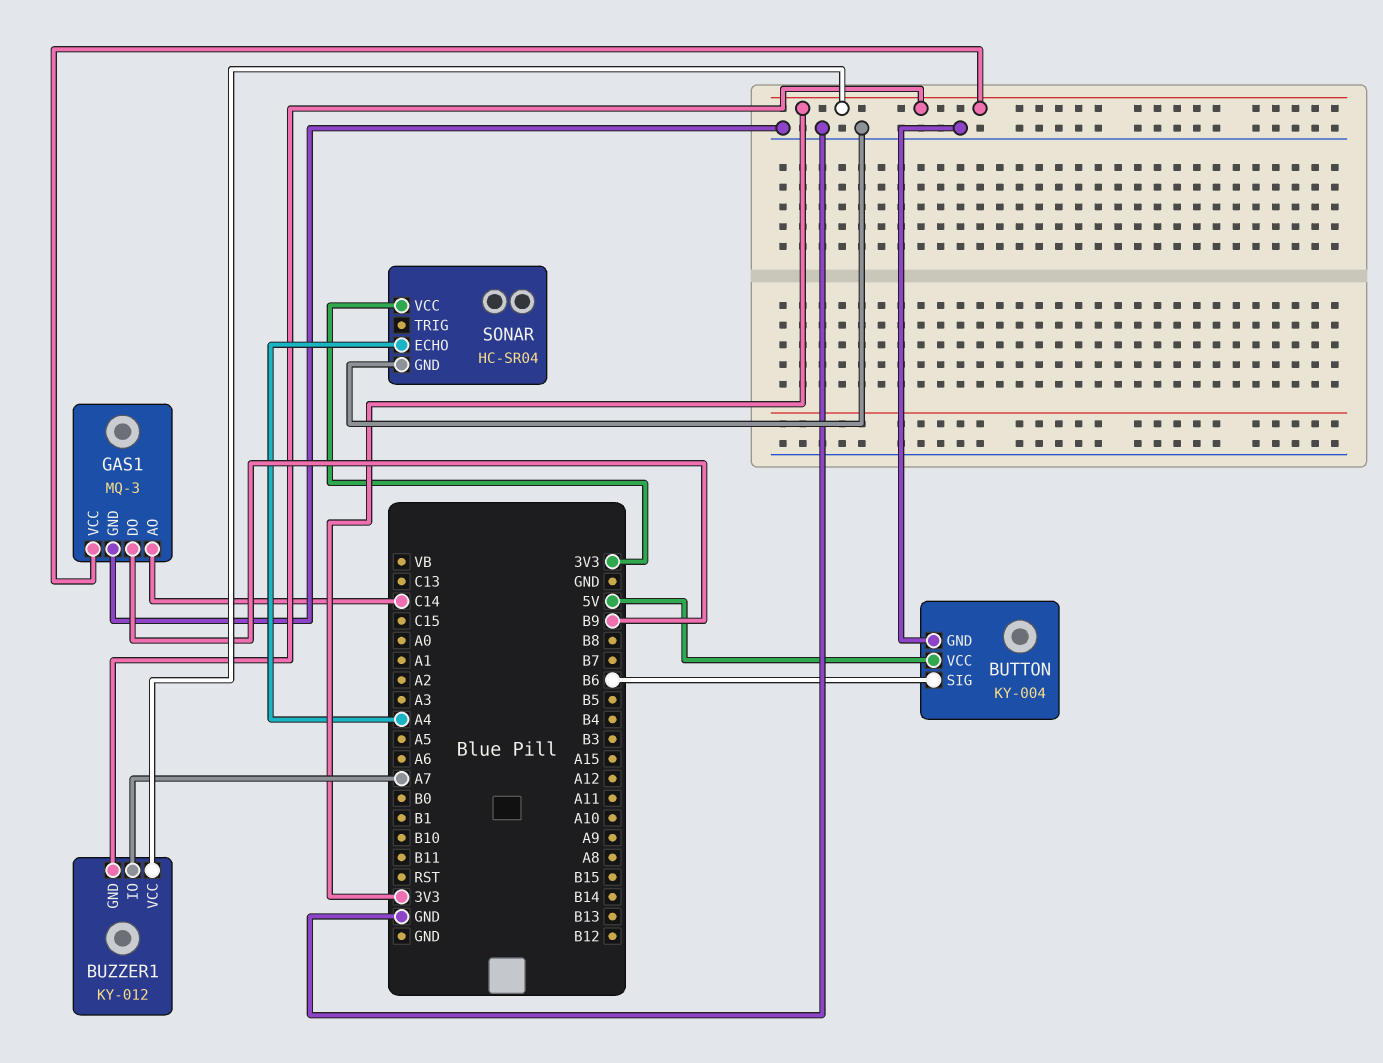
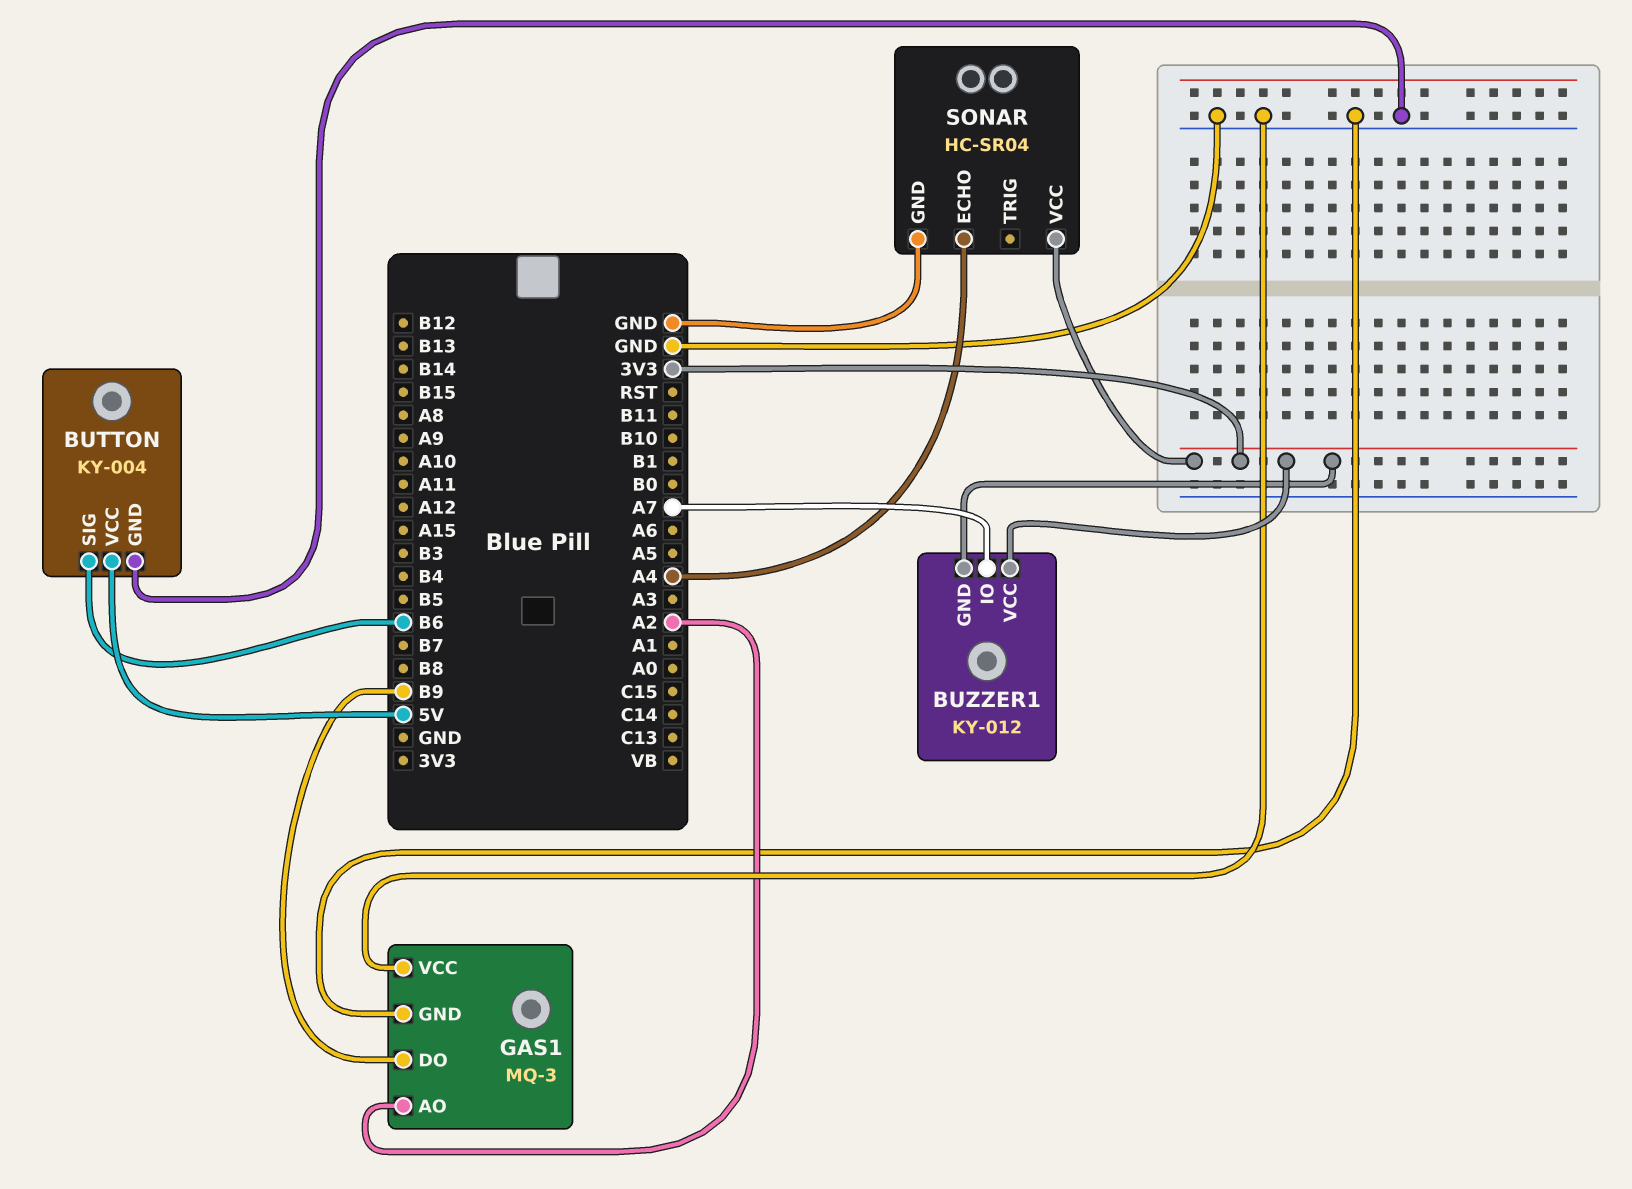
GAS1 pin AO: C14 -> A2
GAS1 pin VCC: 3V3 -> GND

